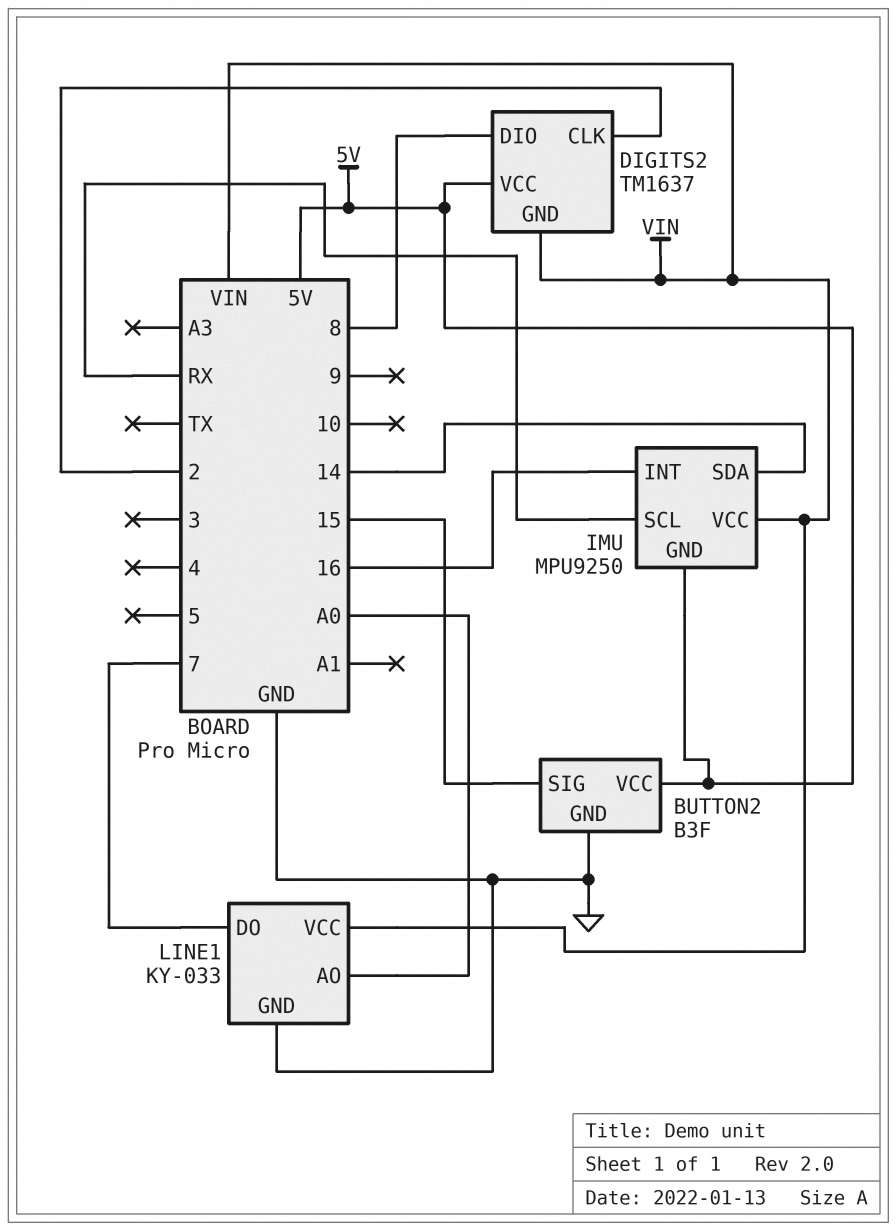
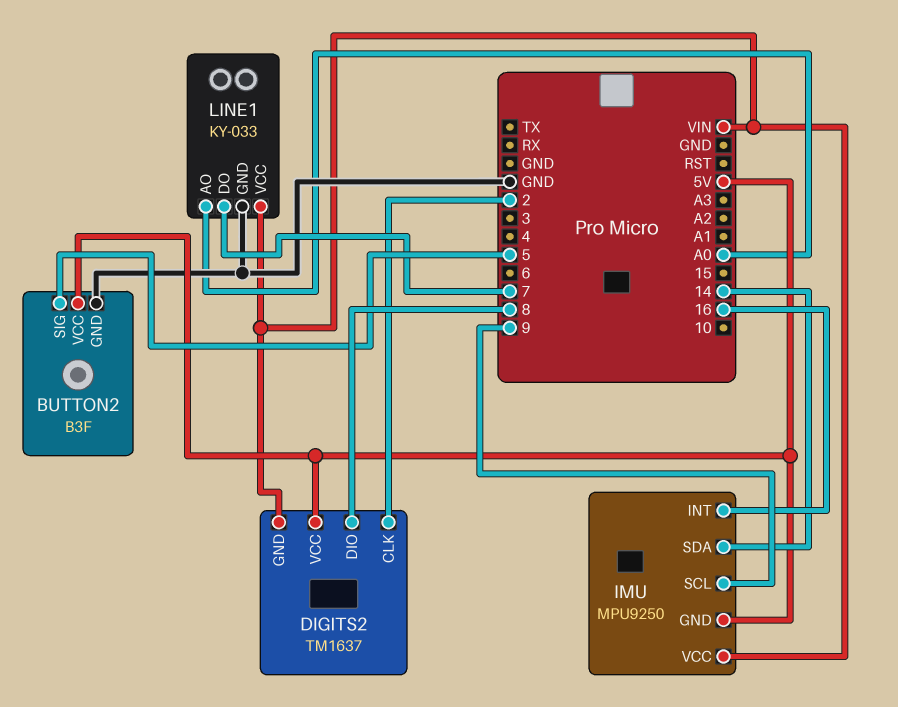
BUTTON2 pin SIG: 15 -> 5
IMU pin SCL: RX -> 9

